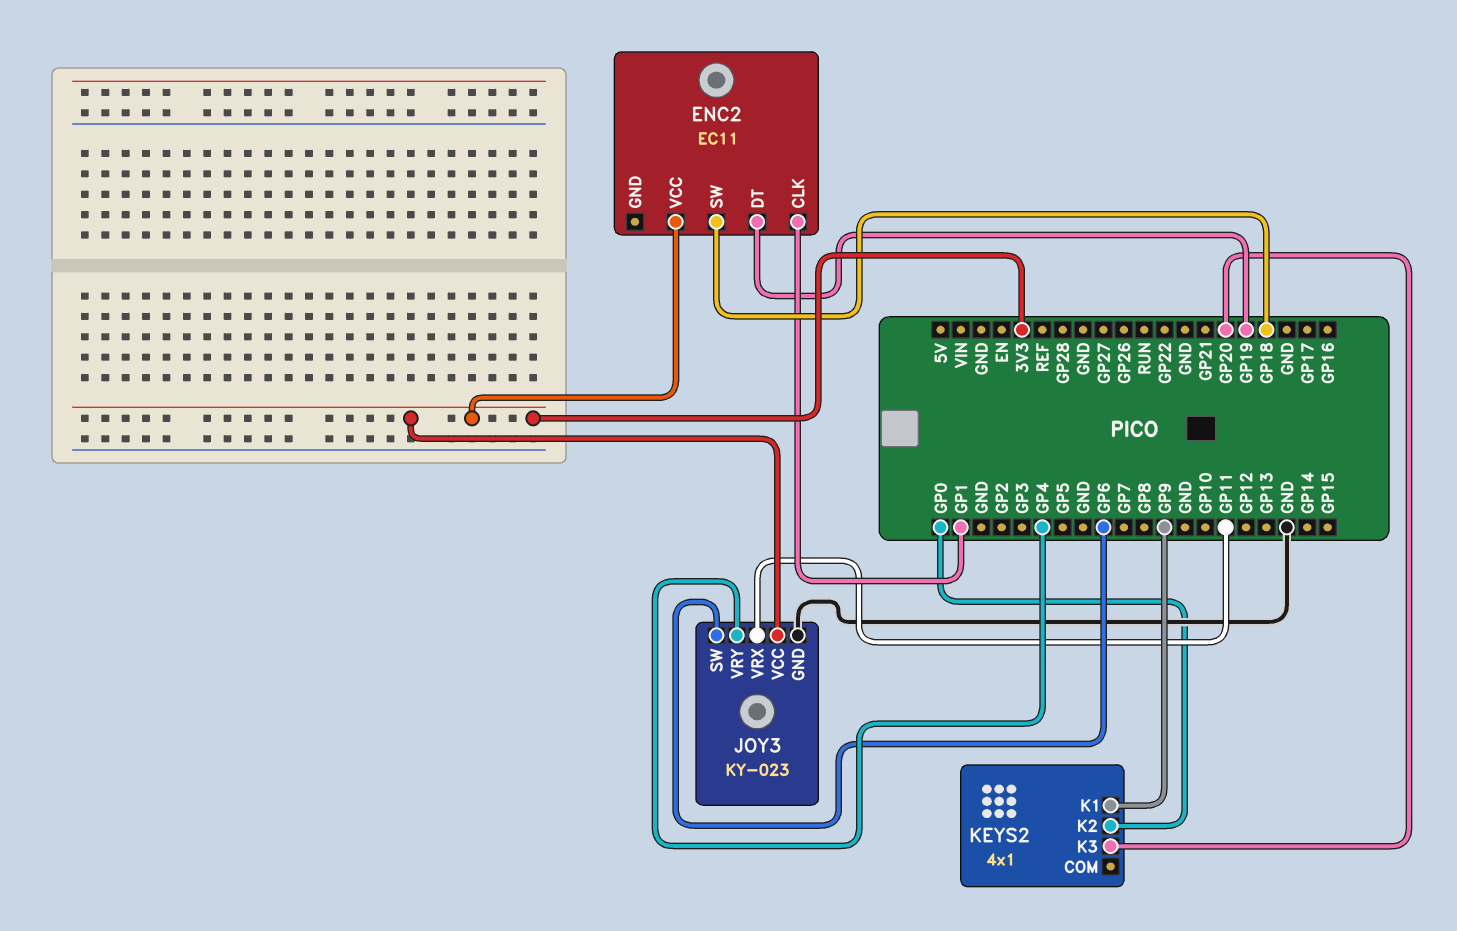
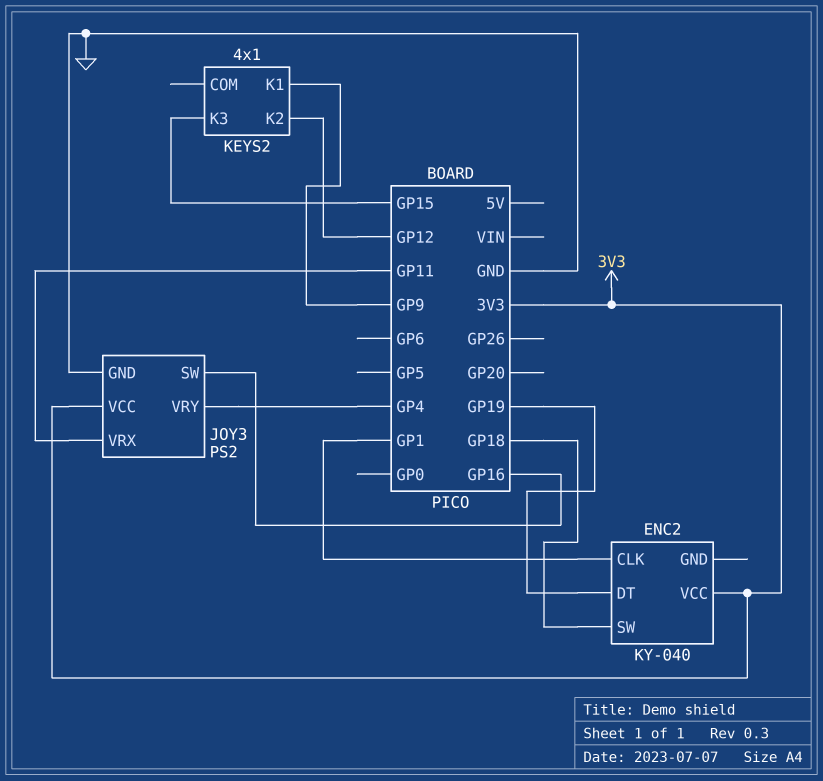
ENC2: EC11 -> KY-040
JOY3: KY-023 -> PS2
JOY3 pin SW: GP6 -> GP16
KEYS2 pin K2: GP0 -> GP12
KEYS2 pin K3: GP20 -> GP15

